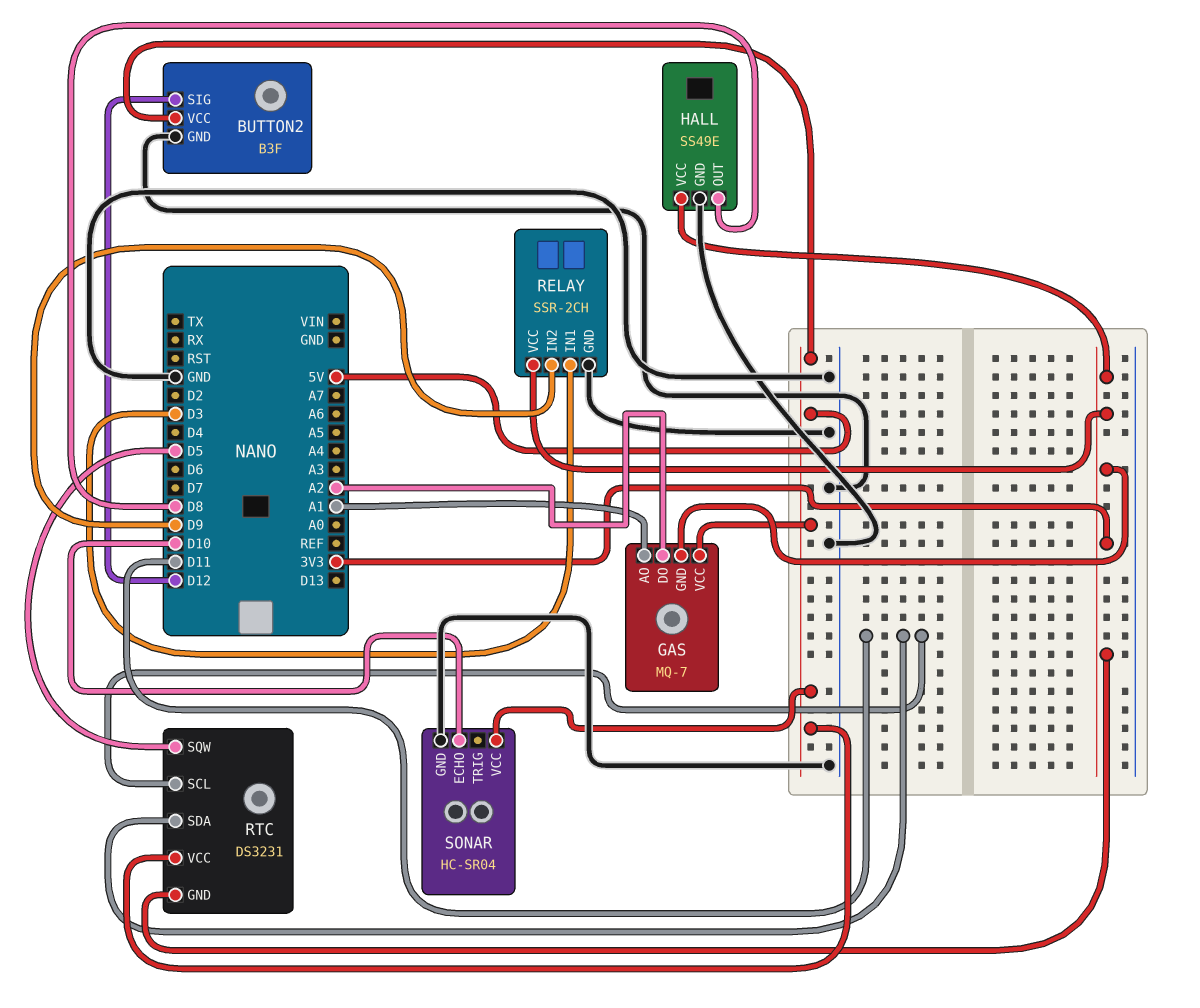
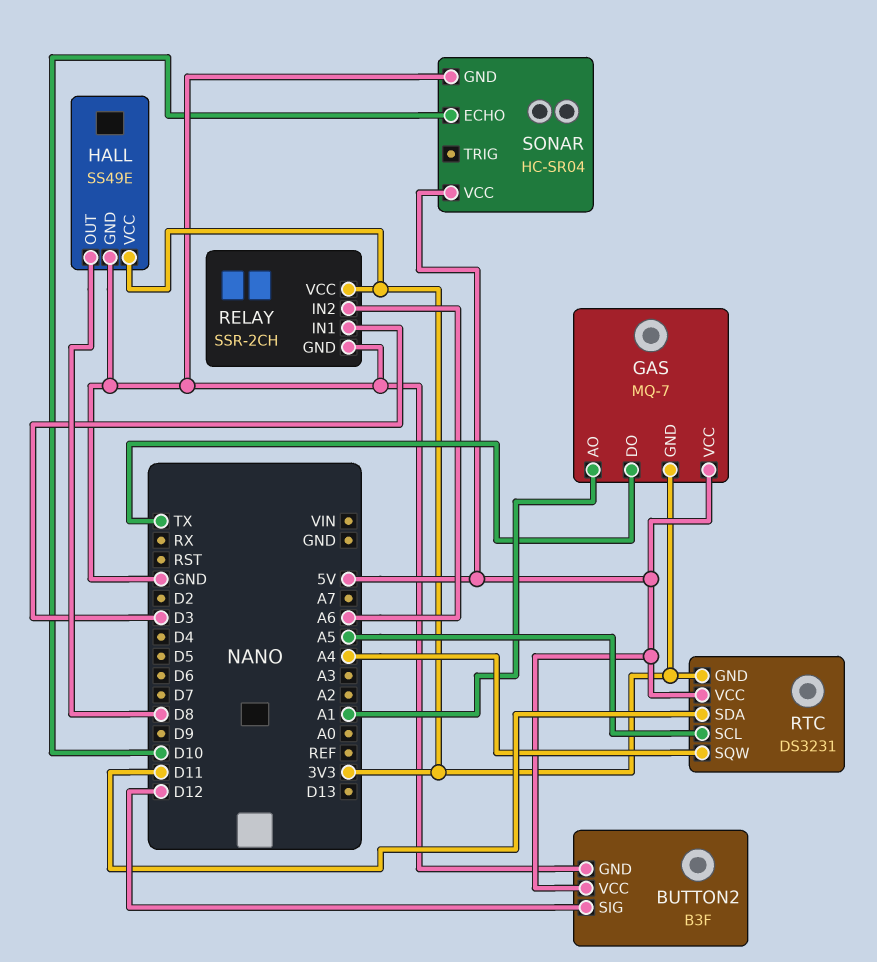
GAS pin DO: A2 -> TX
RELAY pin IN2: D9 -> A6
RTC pin SCL: D11 -> A5
RTC pin SQW: D5 -> A4

